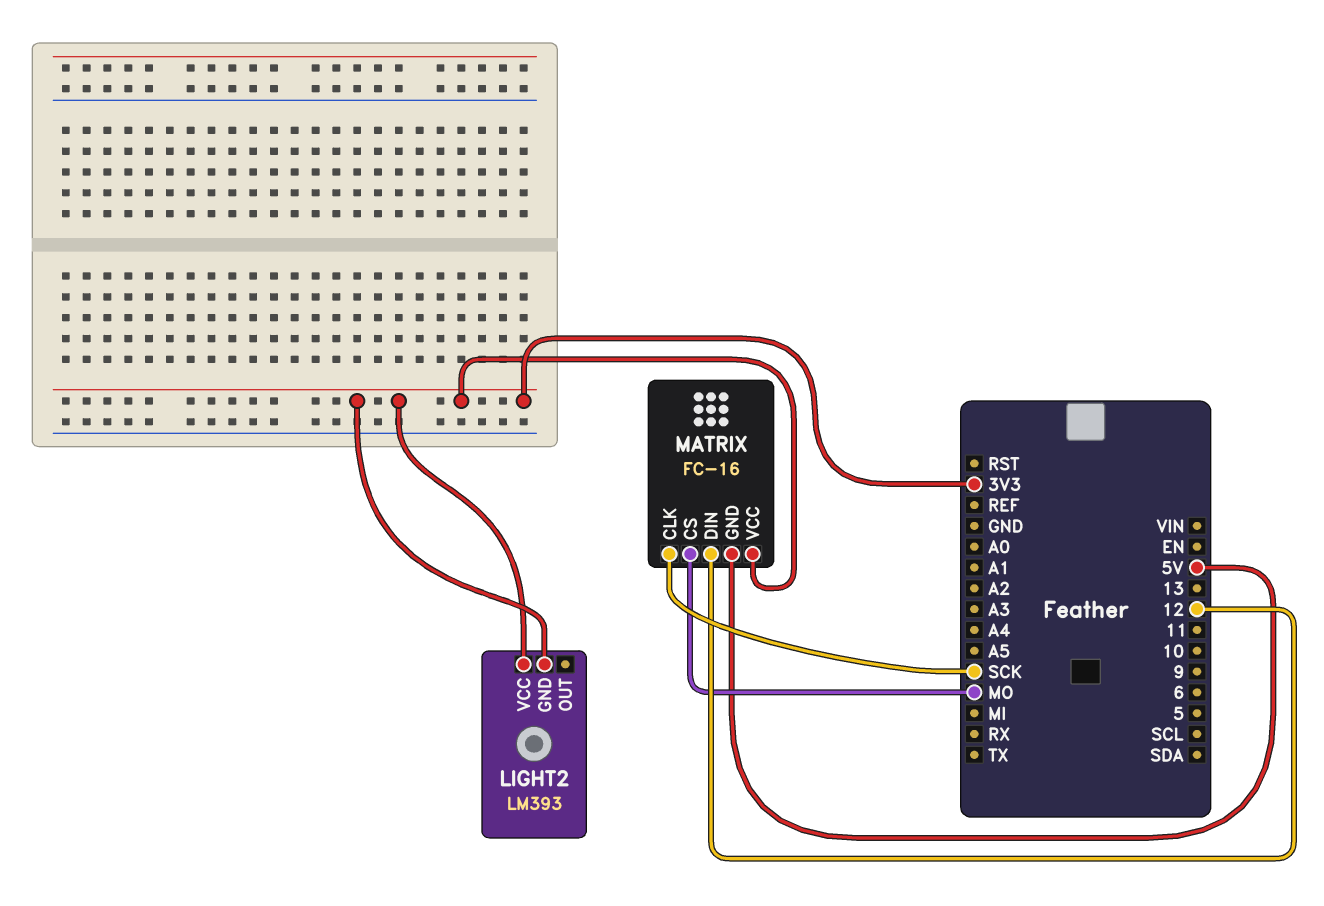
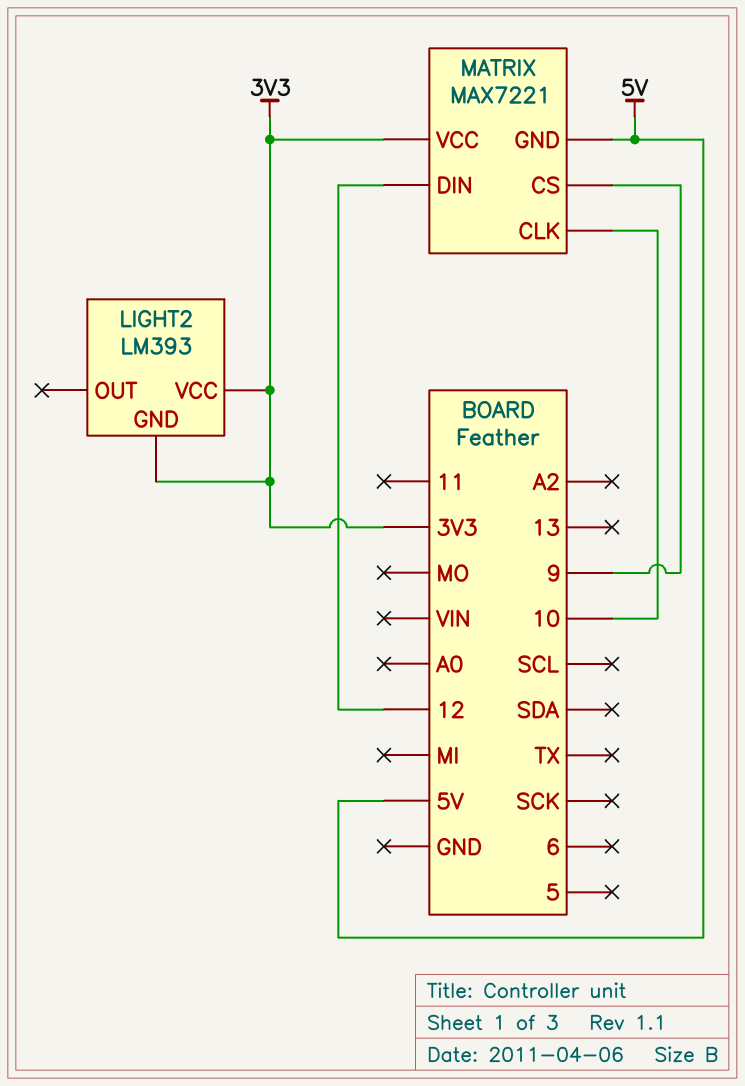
MATRIX: FC-16 -> MAX7221
MATRIX pin CLK: SCK -> 10
MATRIX pin CS: MO -> 9

